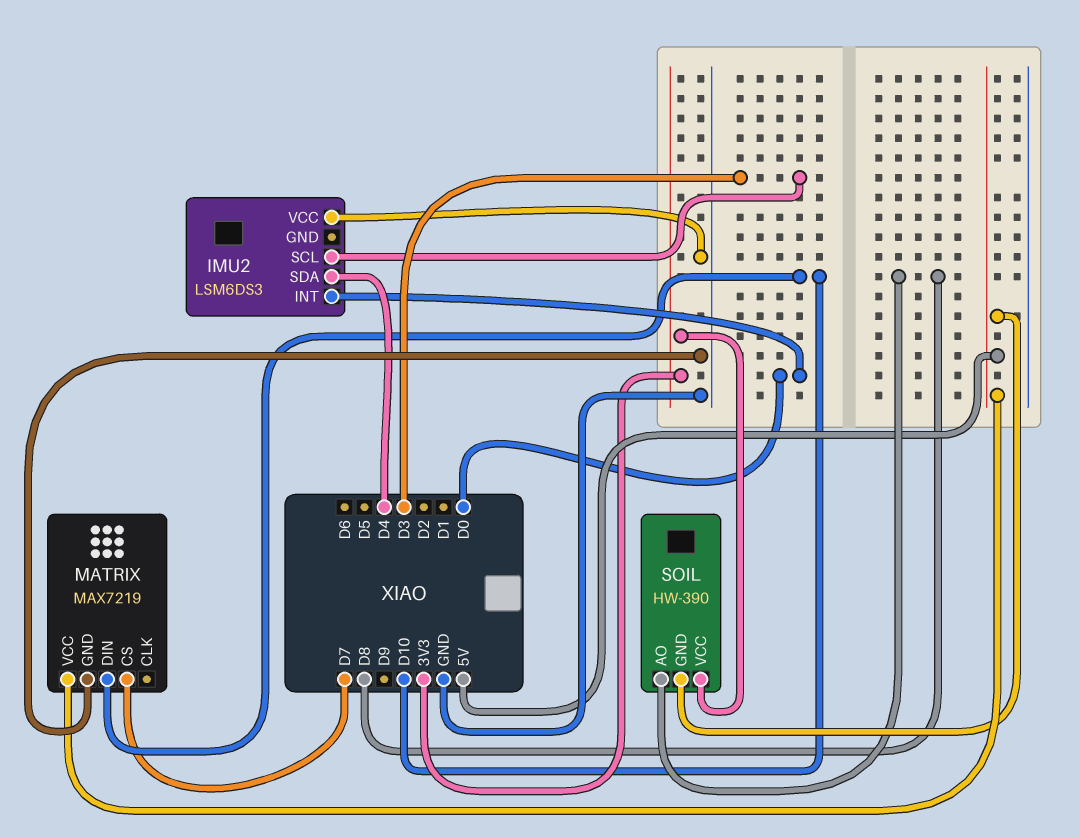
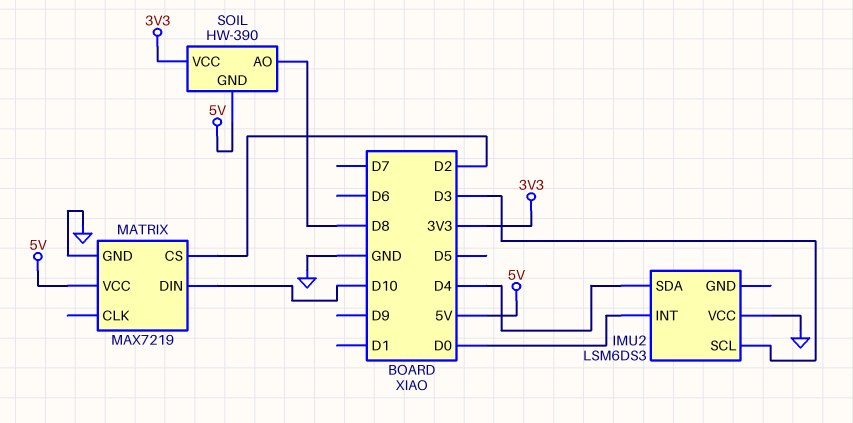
MATRIX pin CS: D7 -> D2

